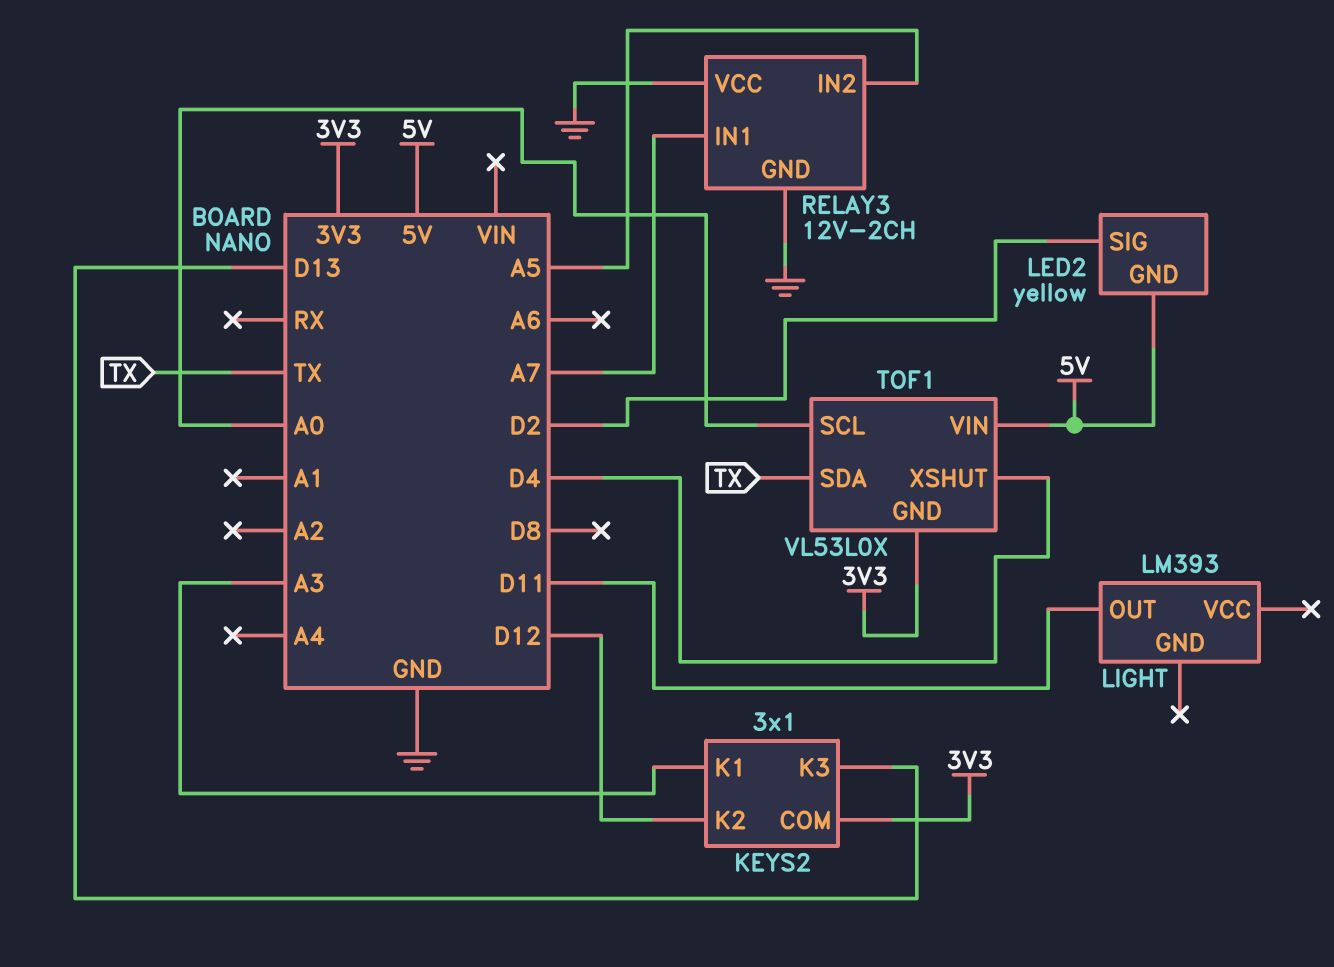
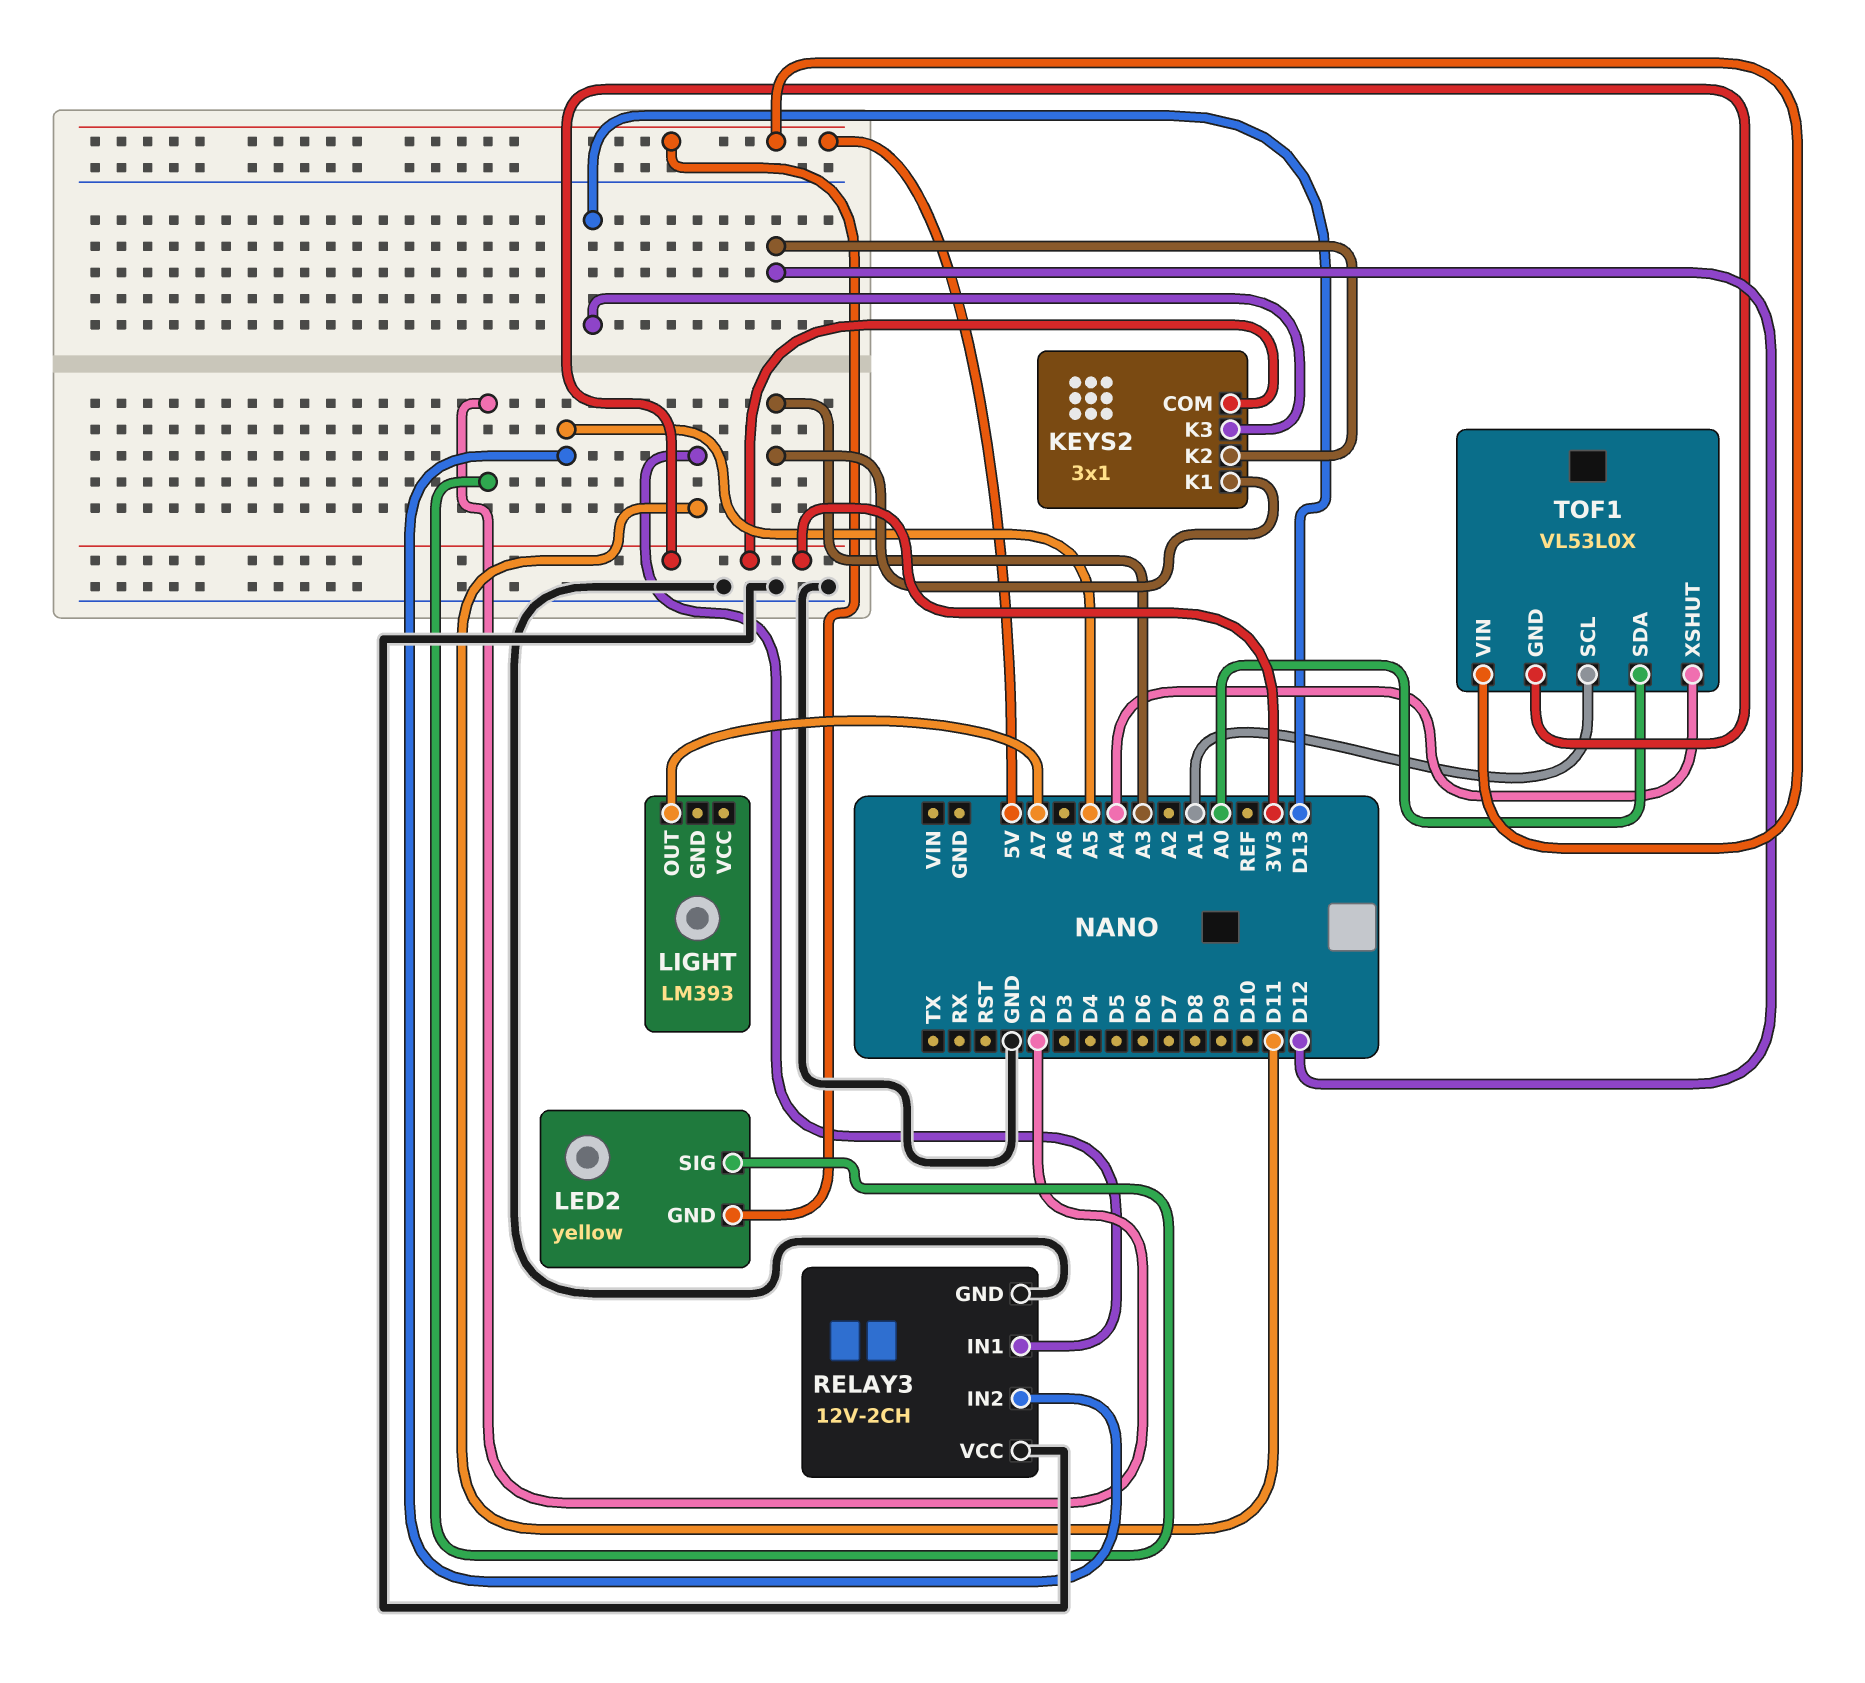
LIGHT pin OUT: D11 -> A7
RELAY3 pin IN1: A7 -> D11
TOF1 pin SCL: A0 -> A1
TOF1 pin SDA: TX -> A0
TOF1 pin XSHUT: D4 -> A4

